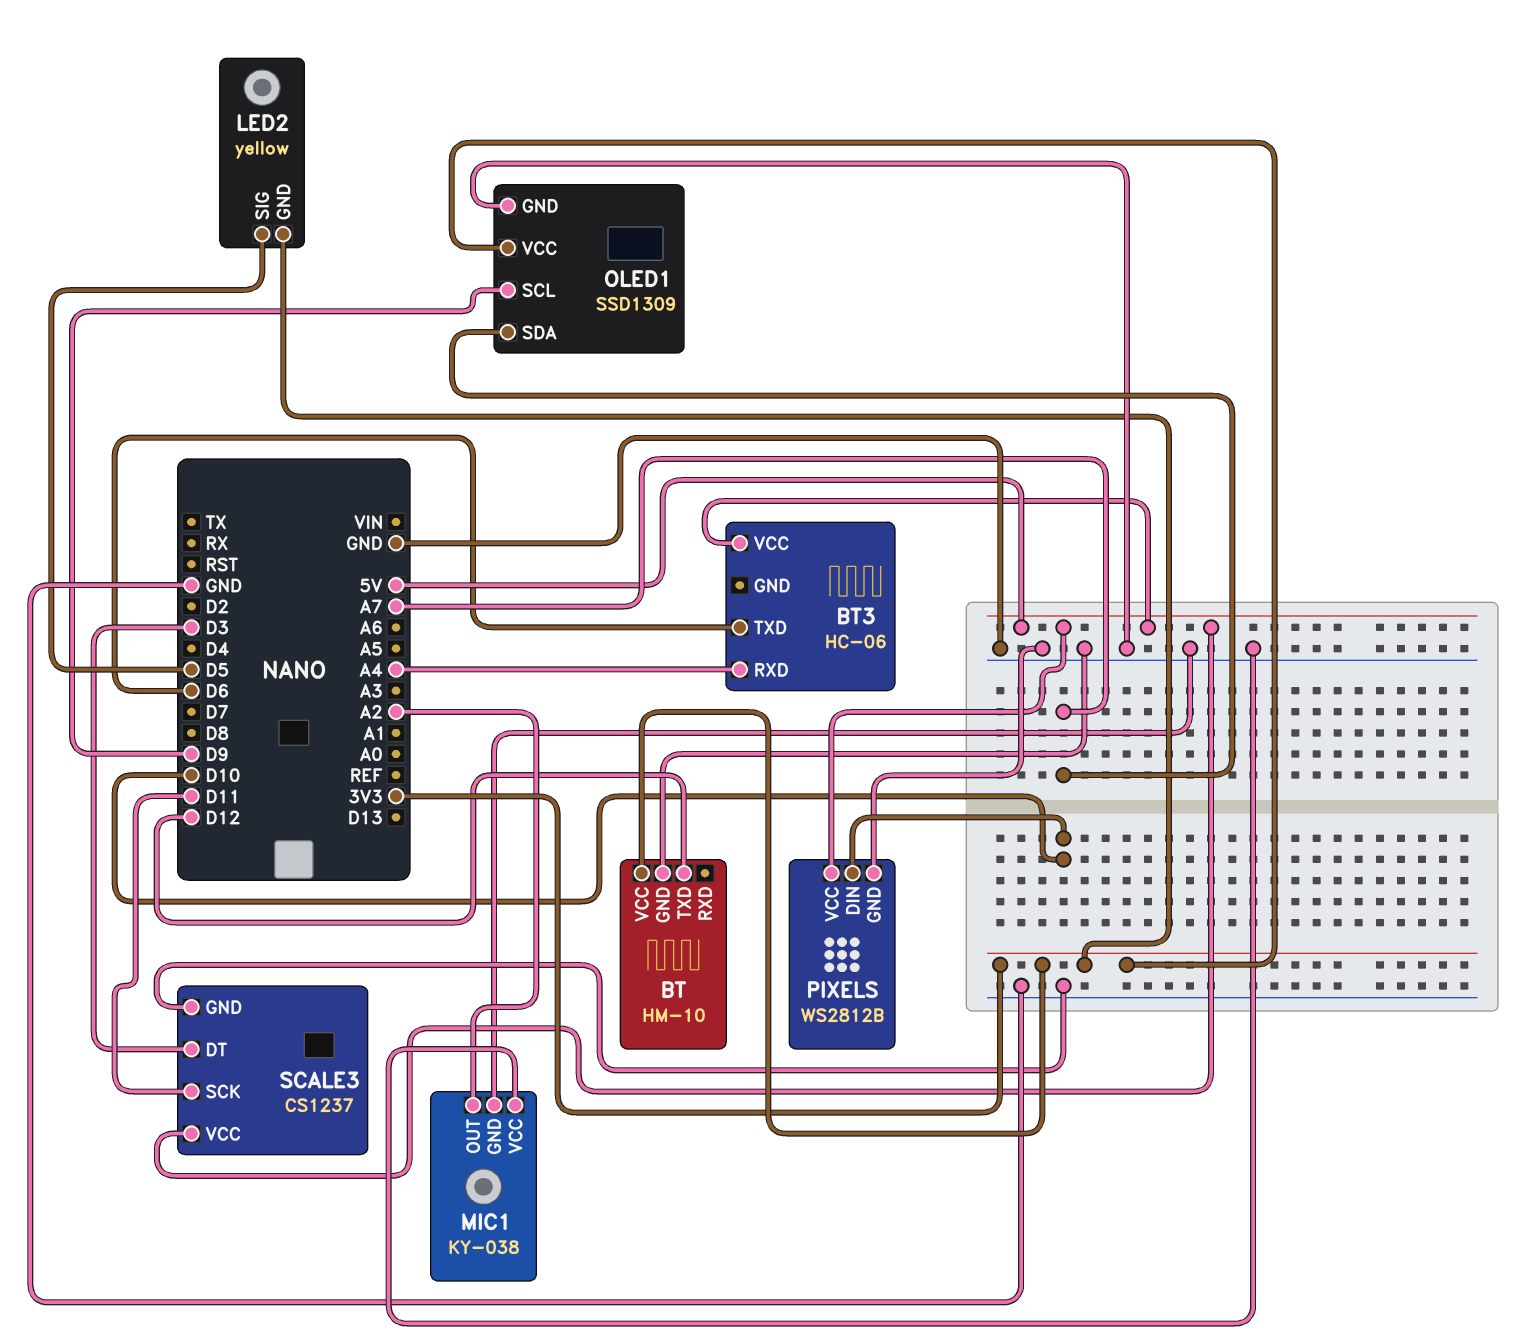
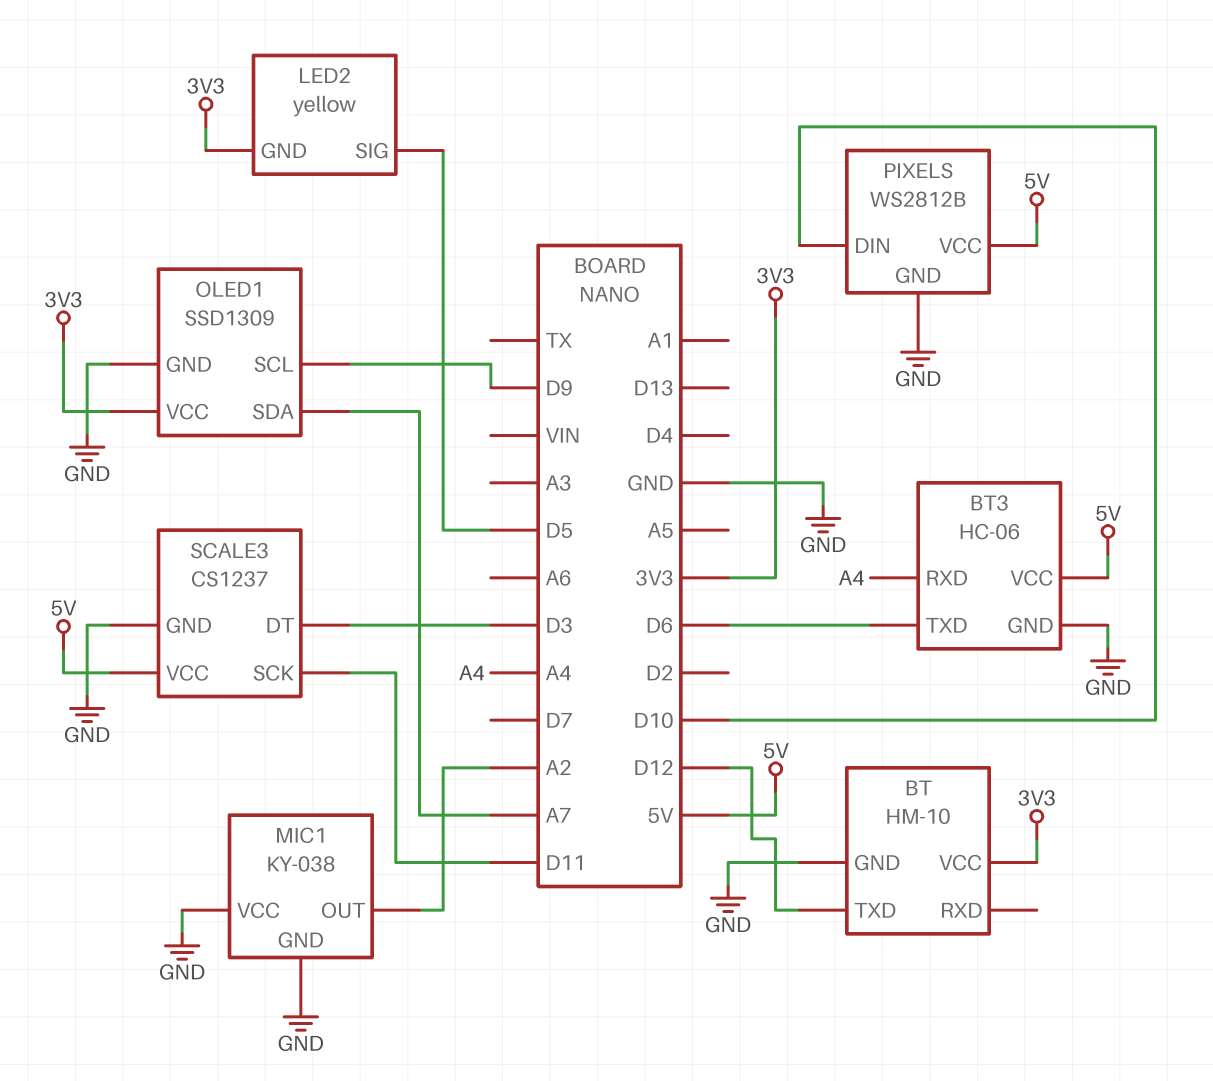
BT3 pin GND: none -> GND

